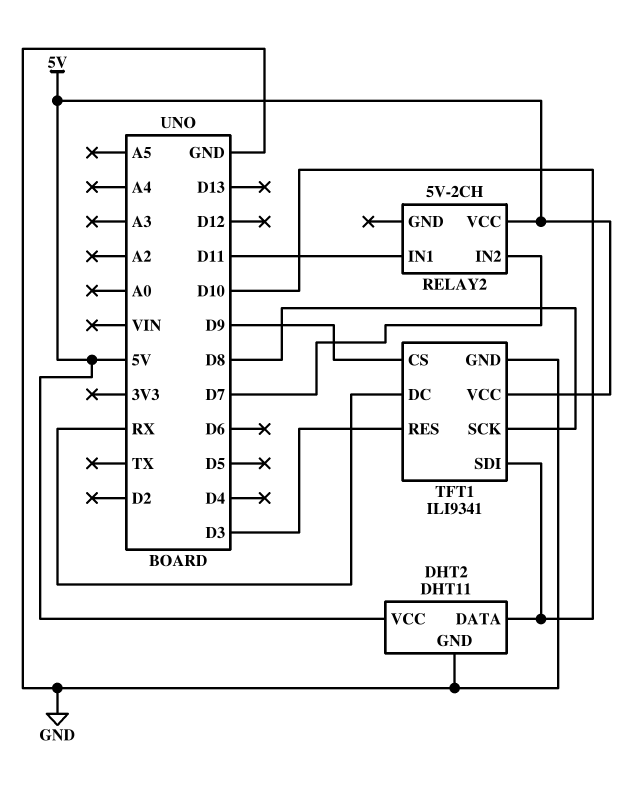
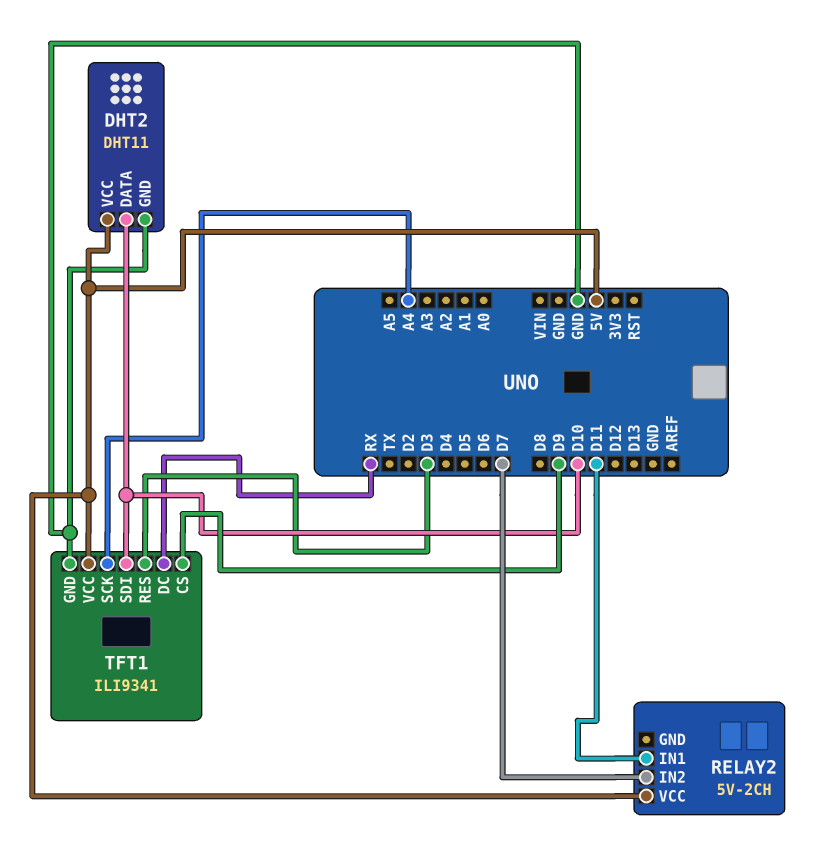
TFT1 pin SCK: D8 -> A4

